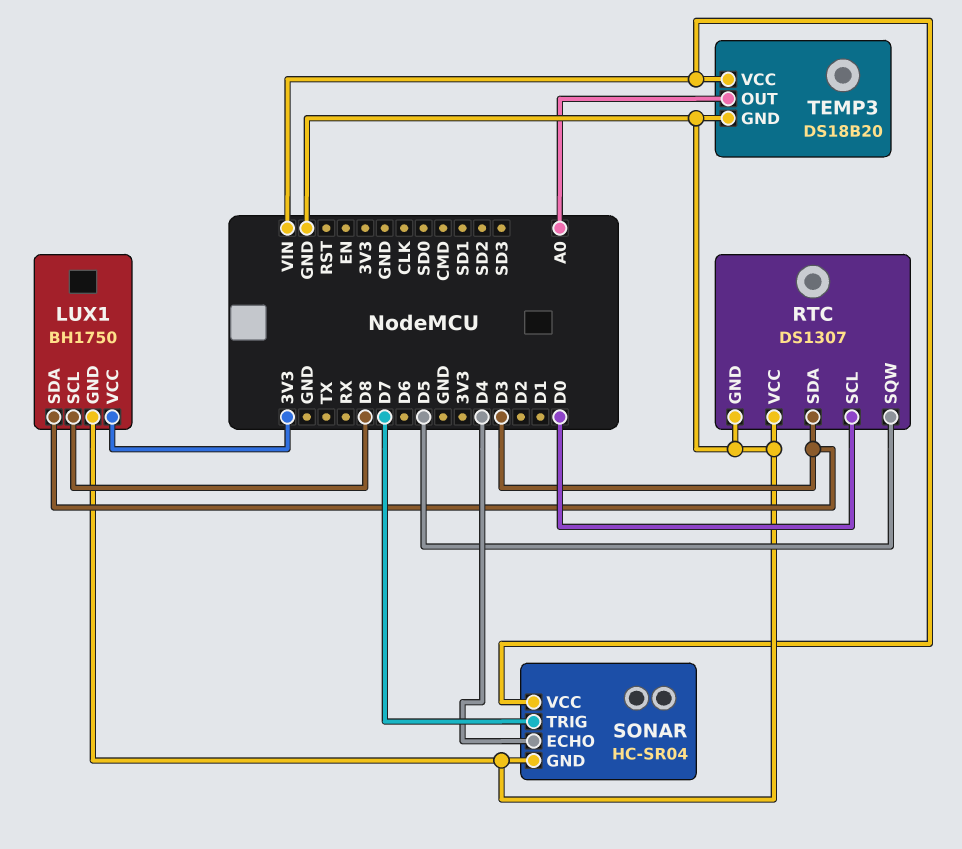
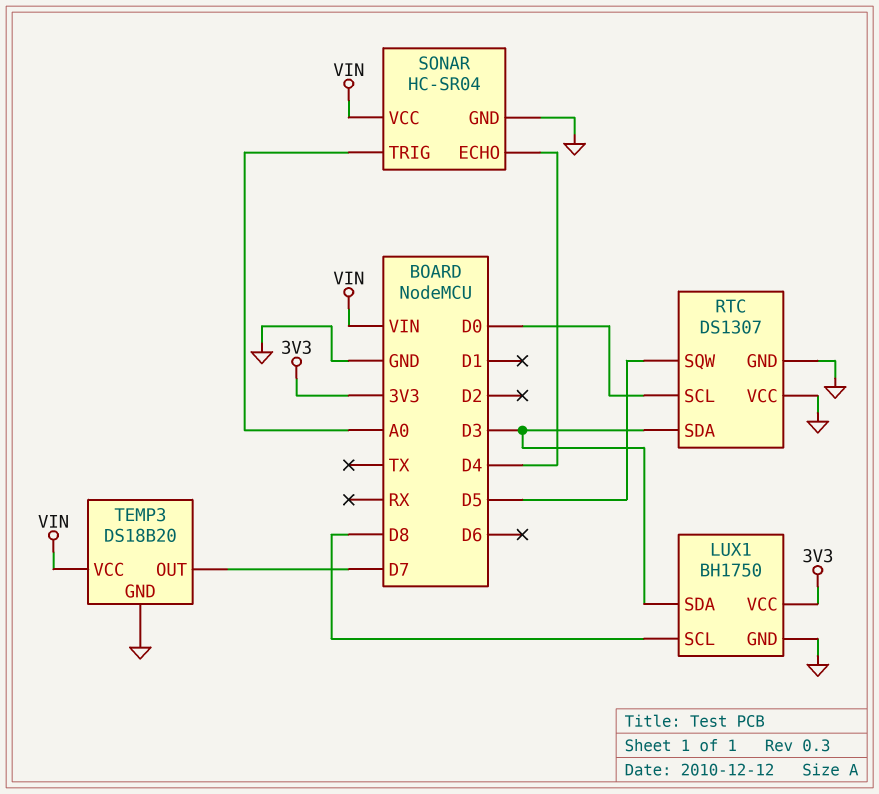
SONAR pin TRIG: D7 -> A0
TEMP3 pin OUT: A0 -> D7

